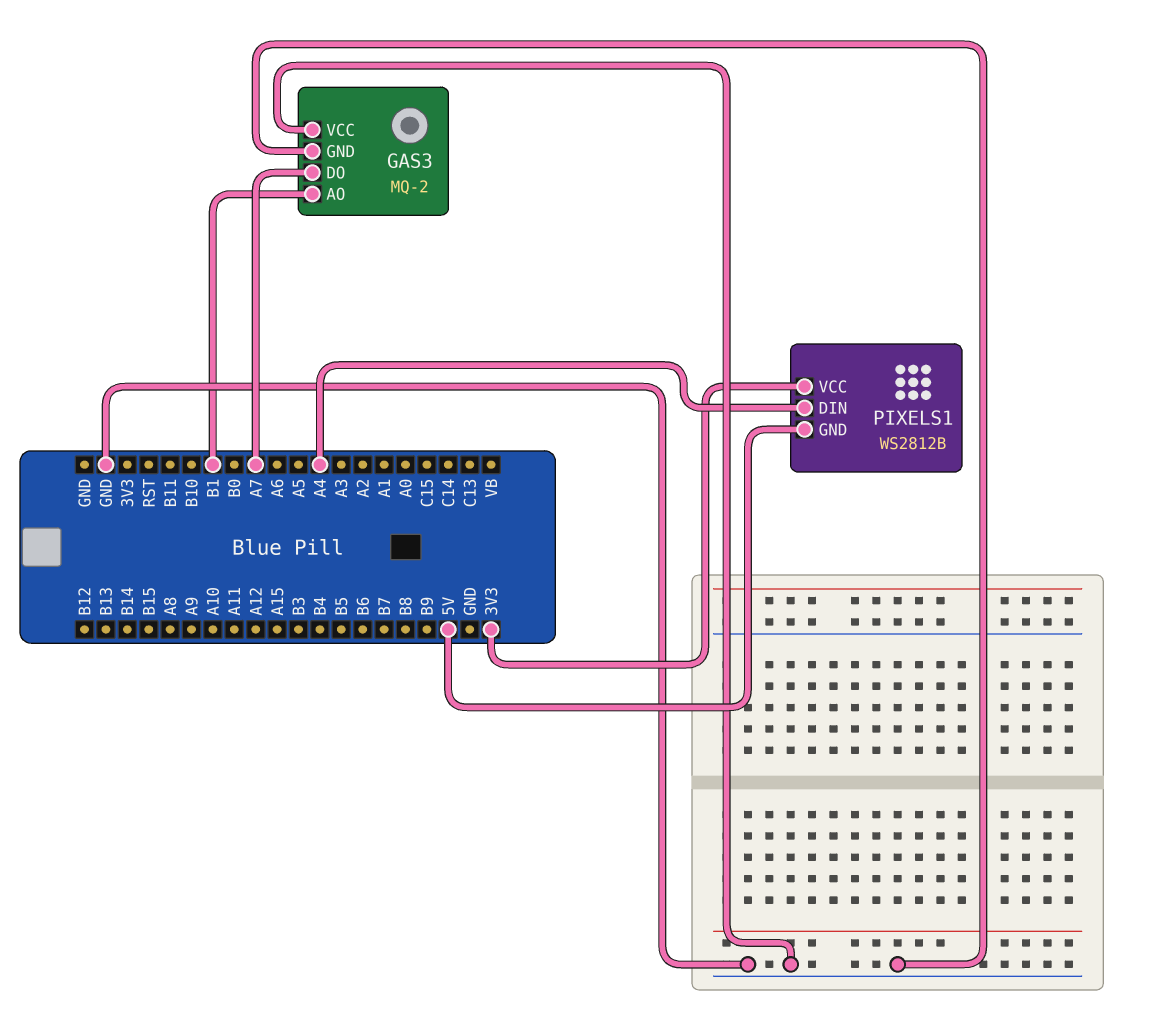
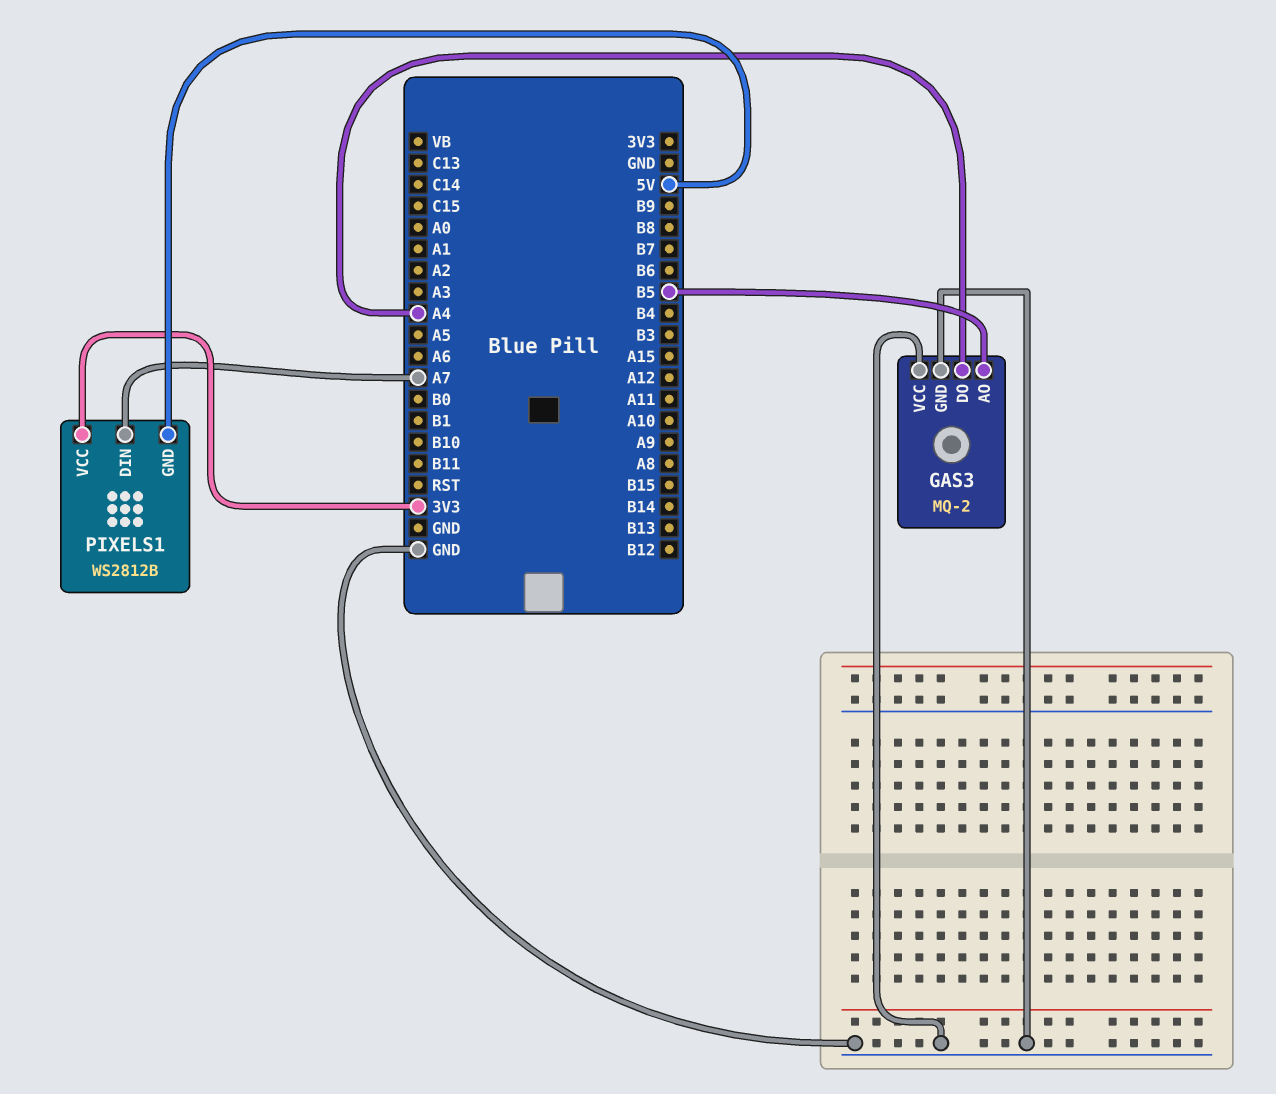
GAS3 pin AO: B1 -> B5
GAS3 pin DO: A7 -> A4
PIXELS1 pin DIN: A4 -> A7

